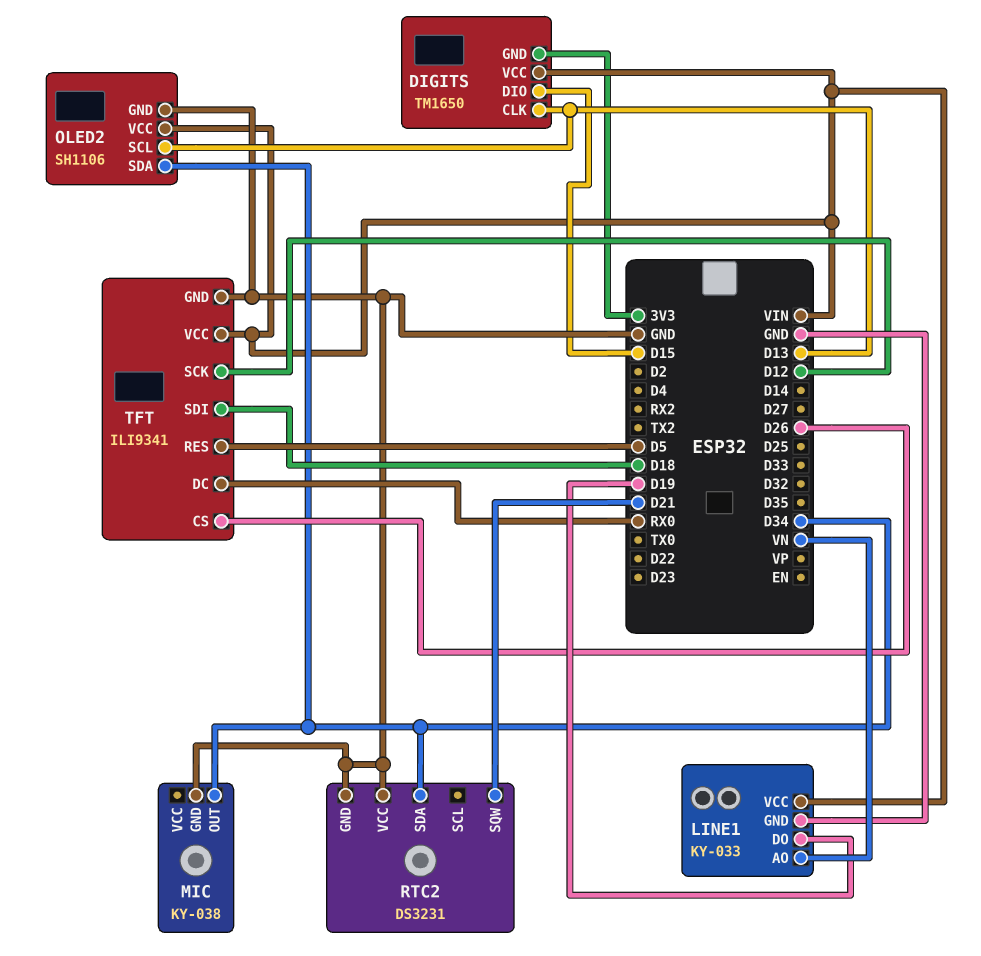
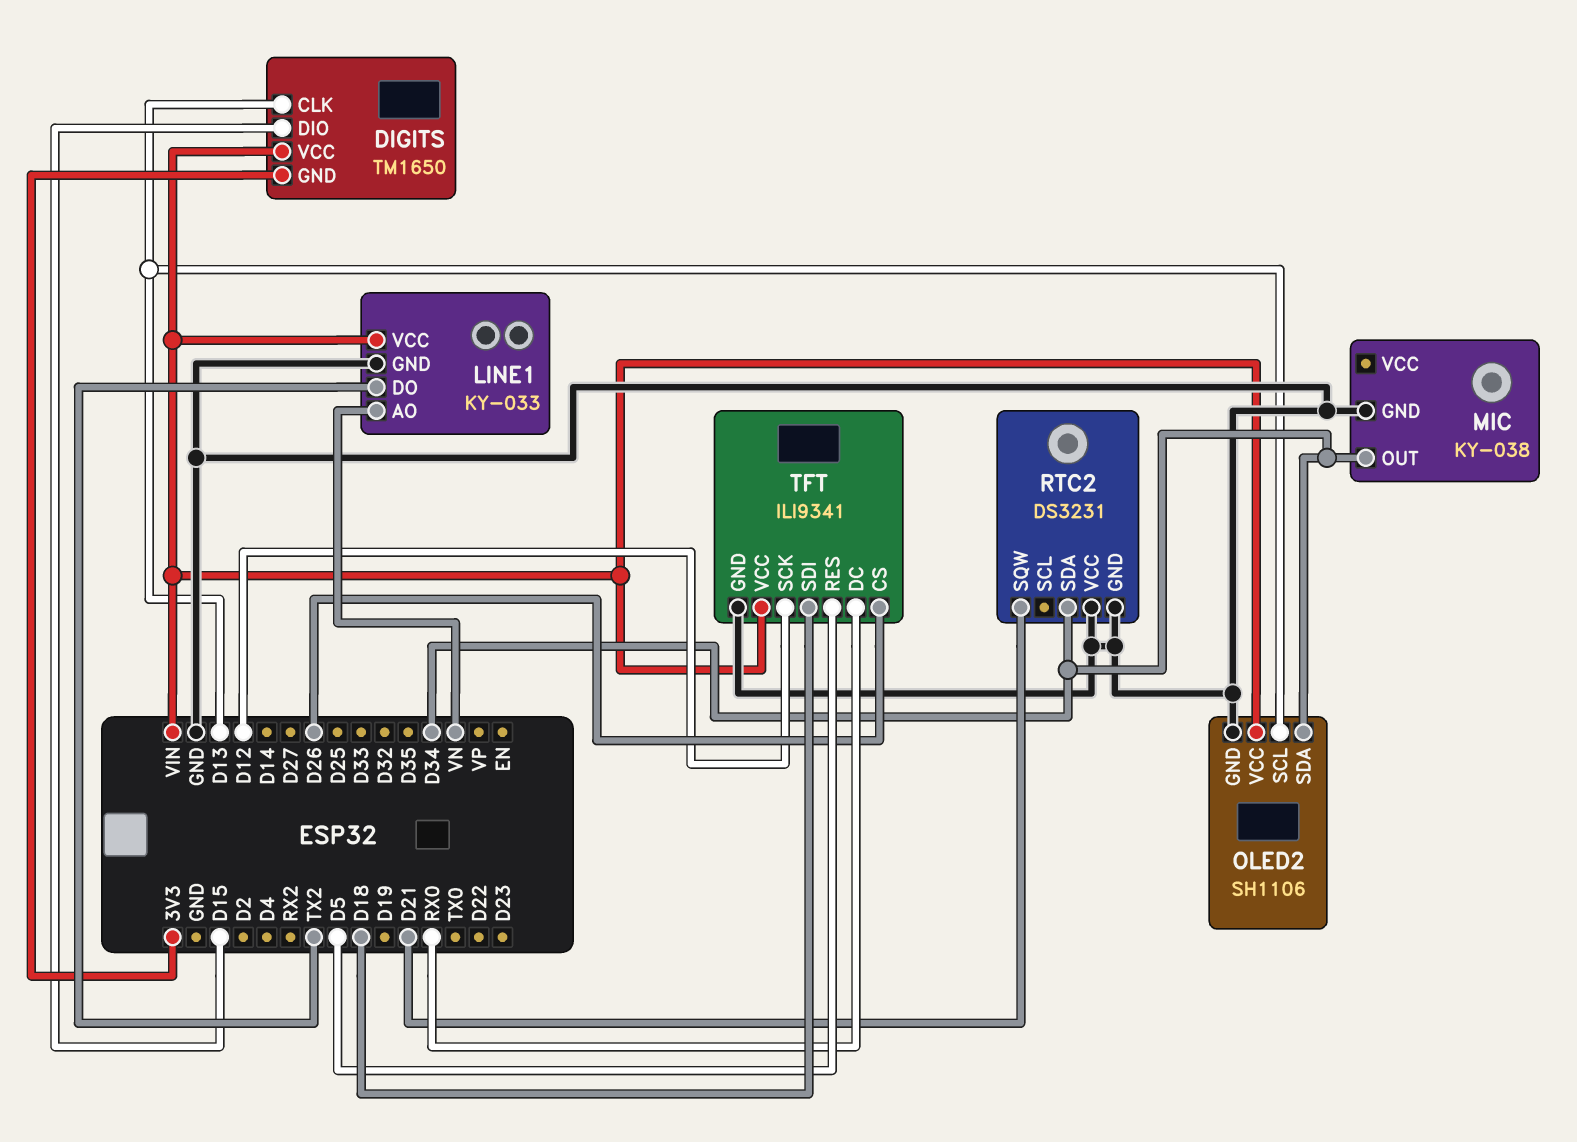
LINE1 pin DO: D19 -> TX2

